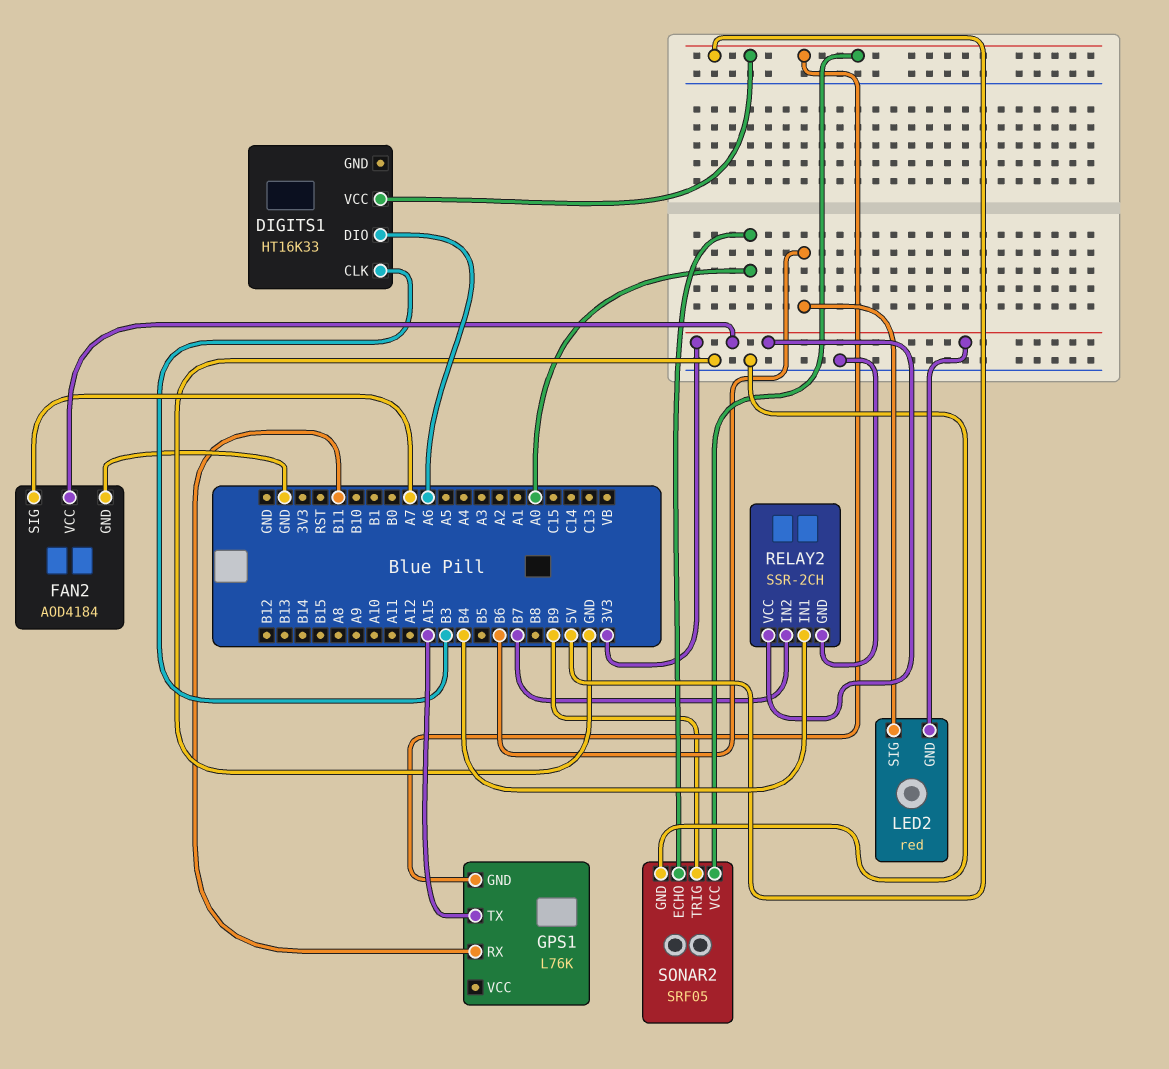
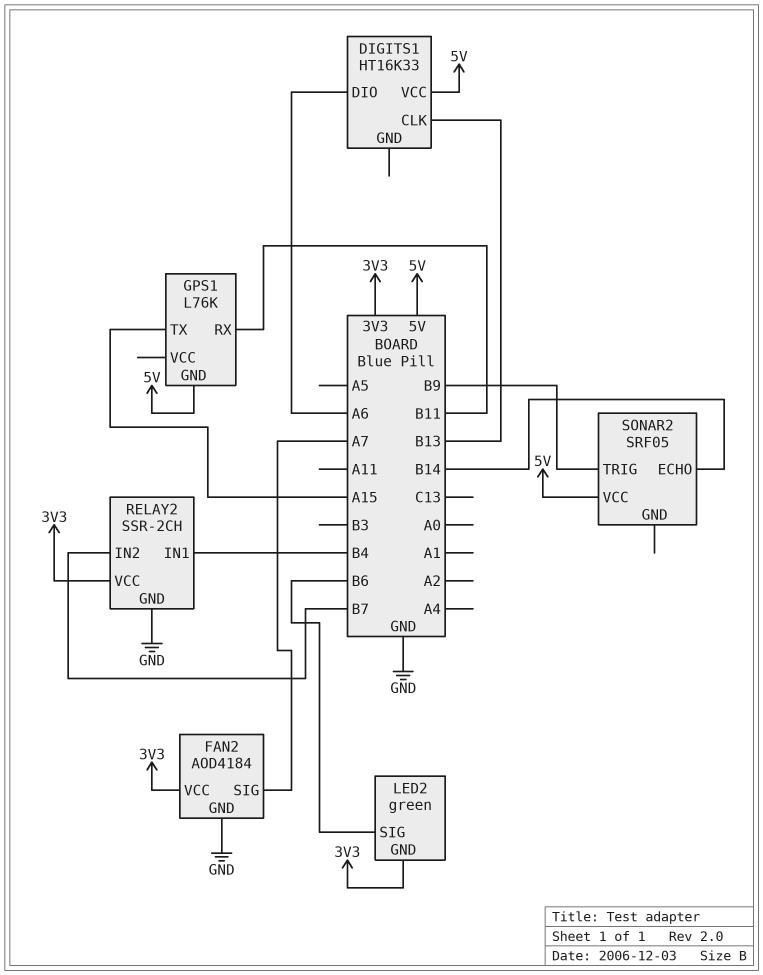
DIGITS1 pin CLK: B3 -> B13
LED2: red -> green
SONAR2 pin ECHO: A0 -> B14
SONAR2 pin GND: GND -> none

